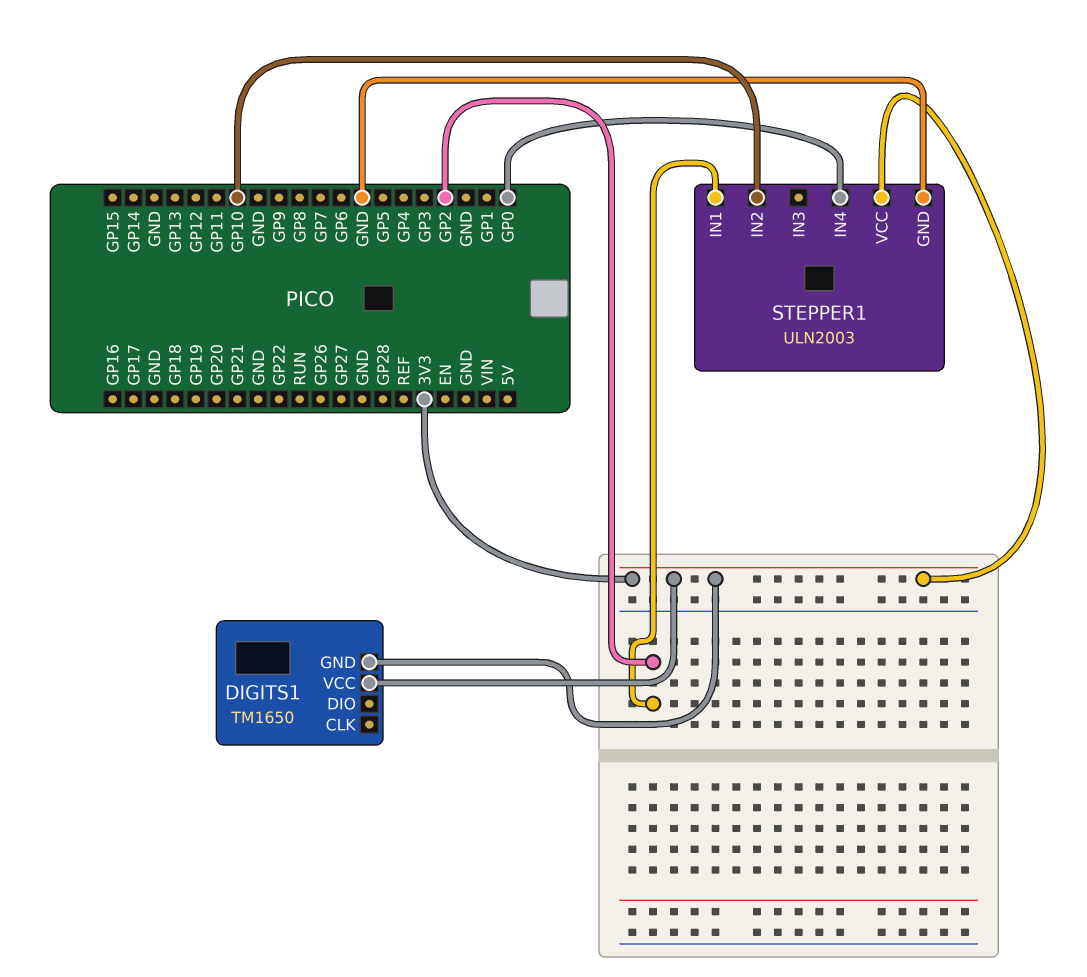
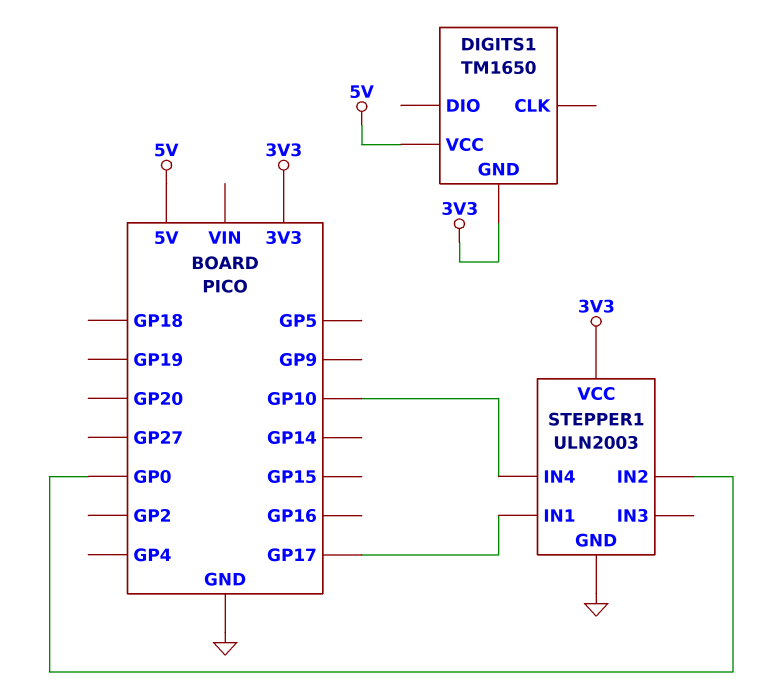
DIGITS1 pin VCC: 3V3 -> 5V
STEPPER1 pin IN1: GP2 -> GP17
STEPPER1 pin IN2: GP10 -> GP0
STEPPER1 pin IN4: GP0 -> GP10

